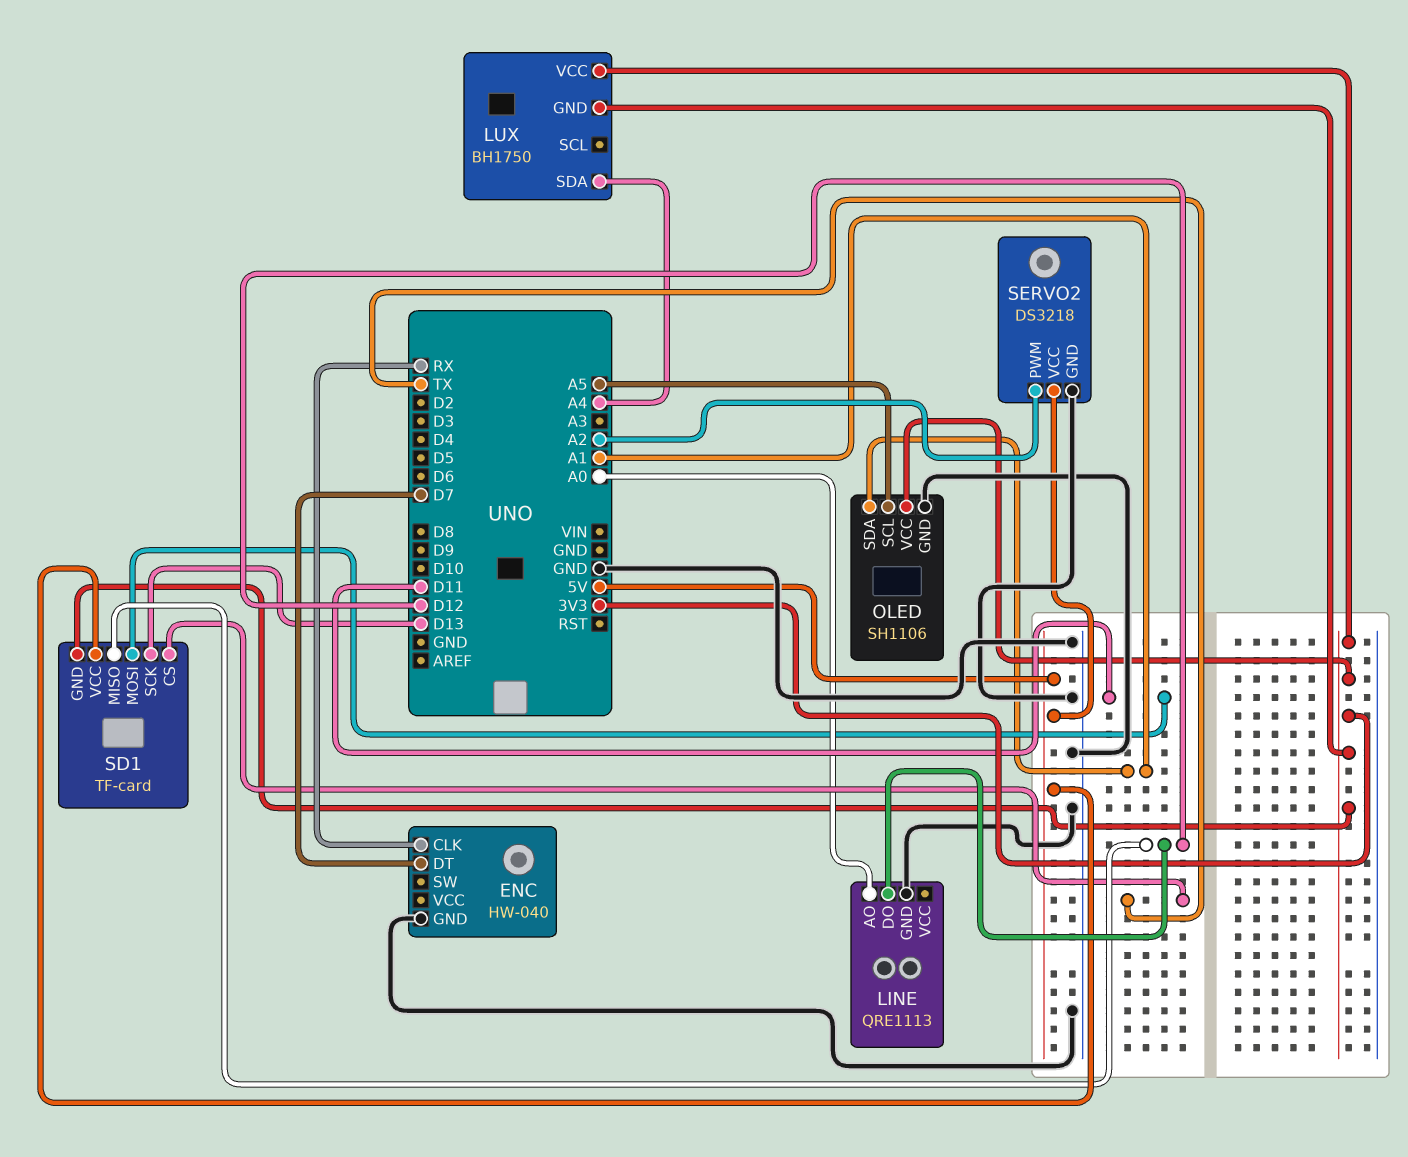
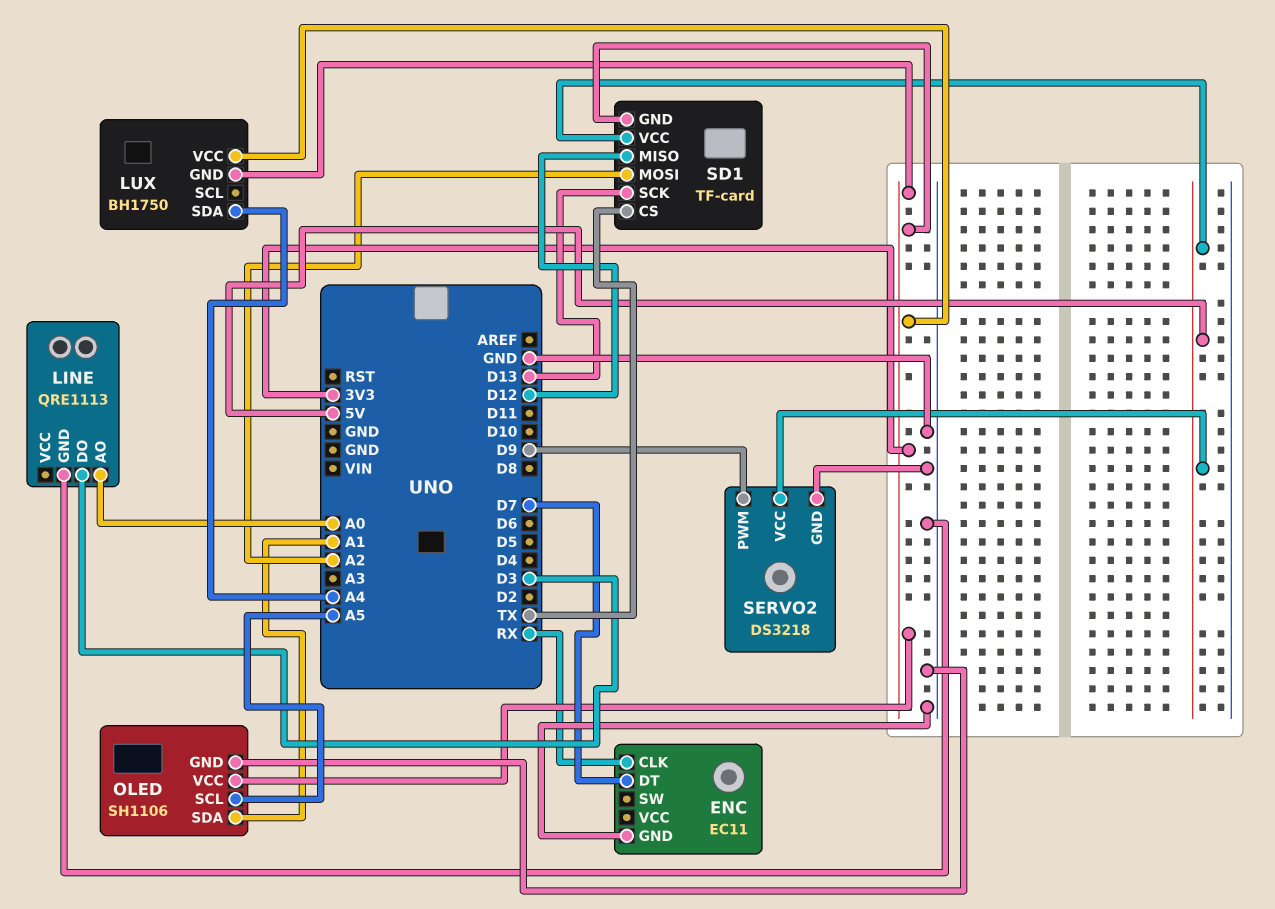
ENC: HW-040 -> EC11
LINE pin DO: D12 -> D3
SD1 pin MOSI: D11 -> A2
SERVO2 pin PWM: A2 -> D9

